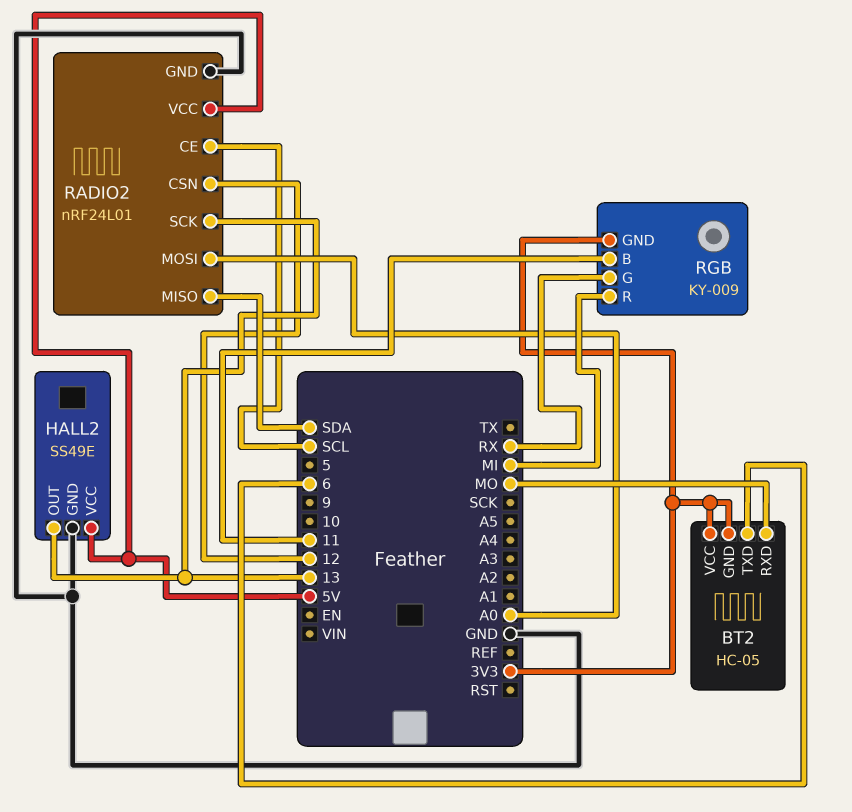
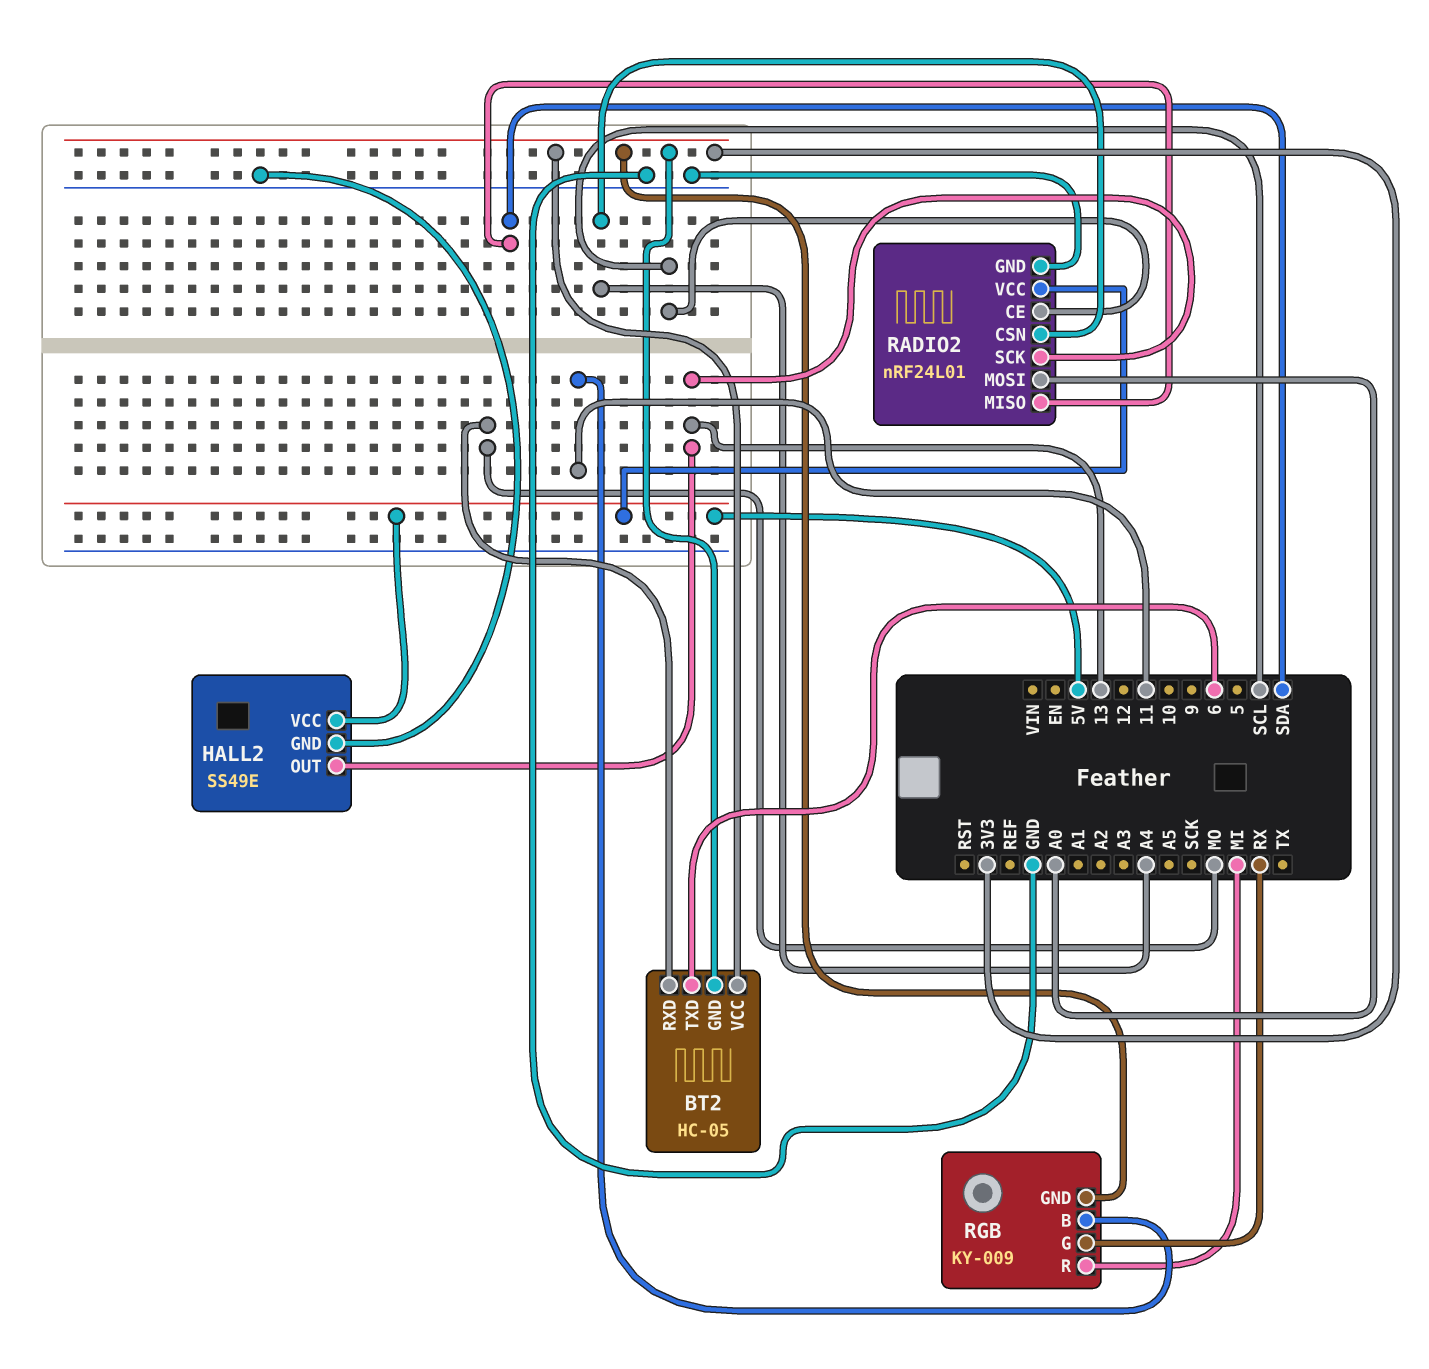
RADIO2 pin CSN: 12 -> A4

